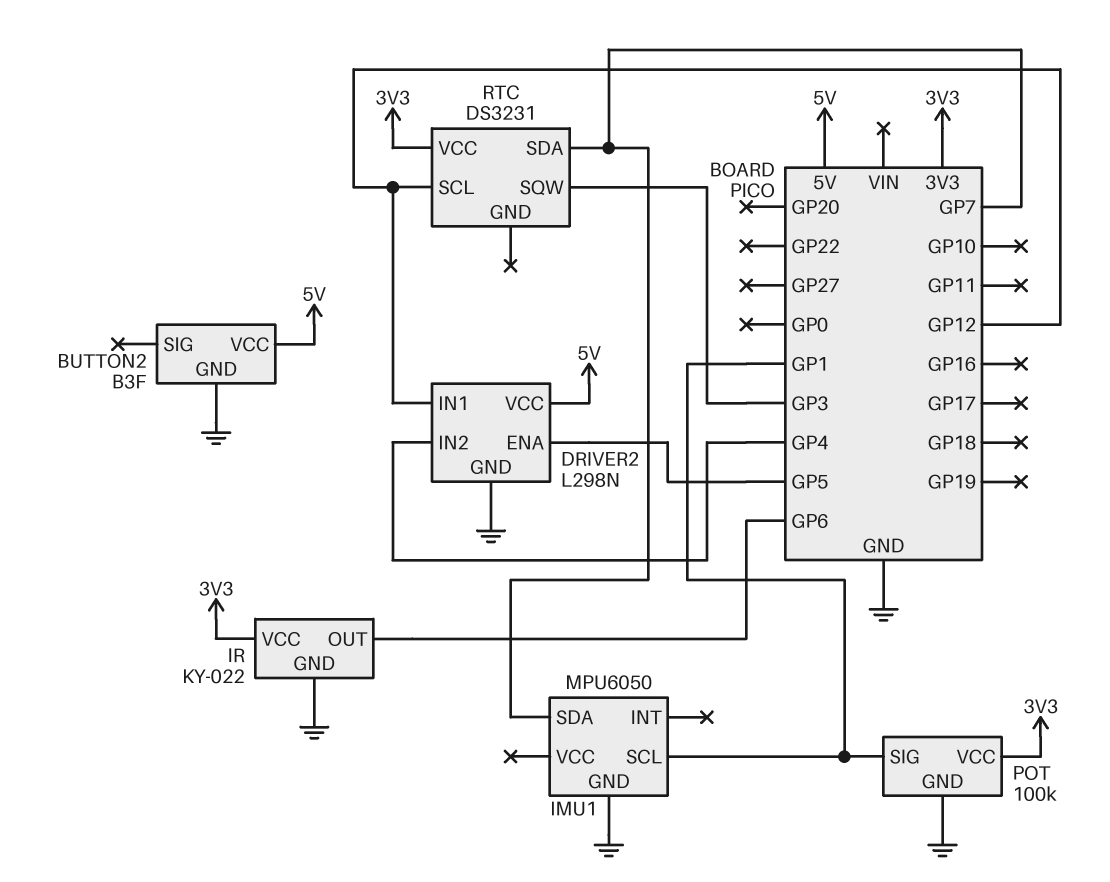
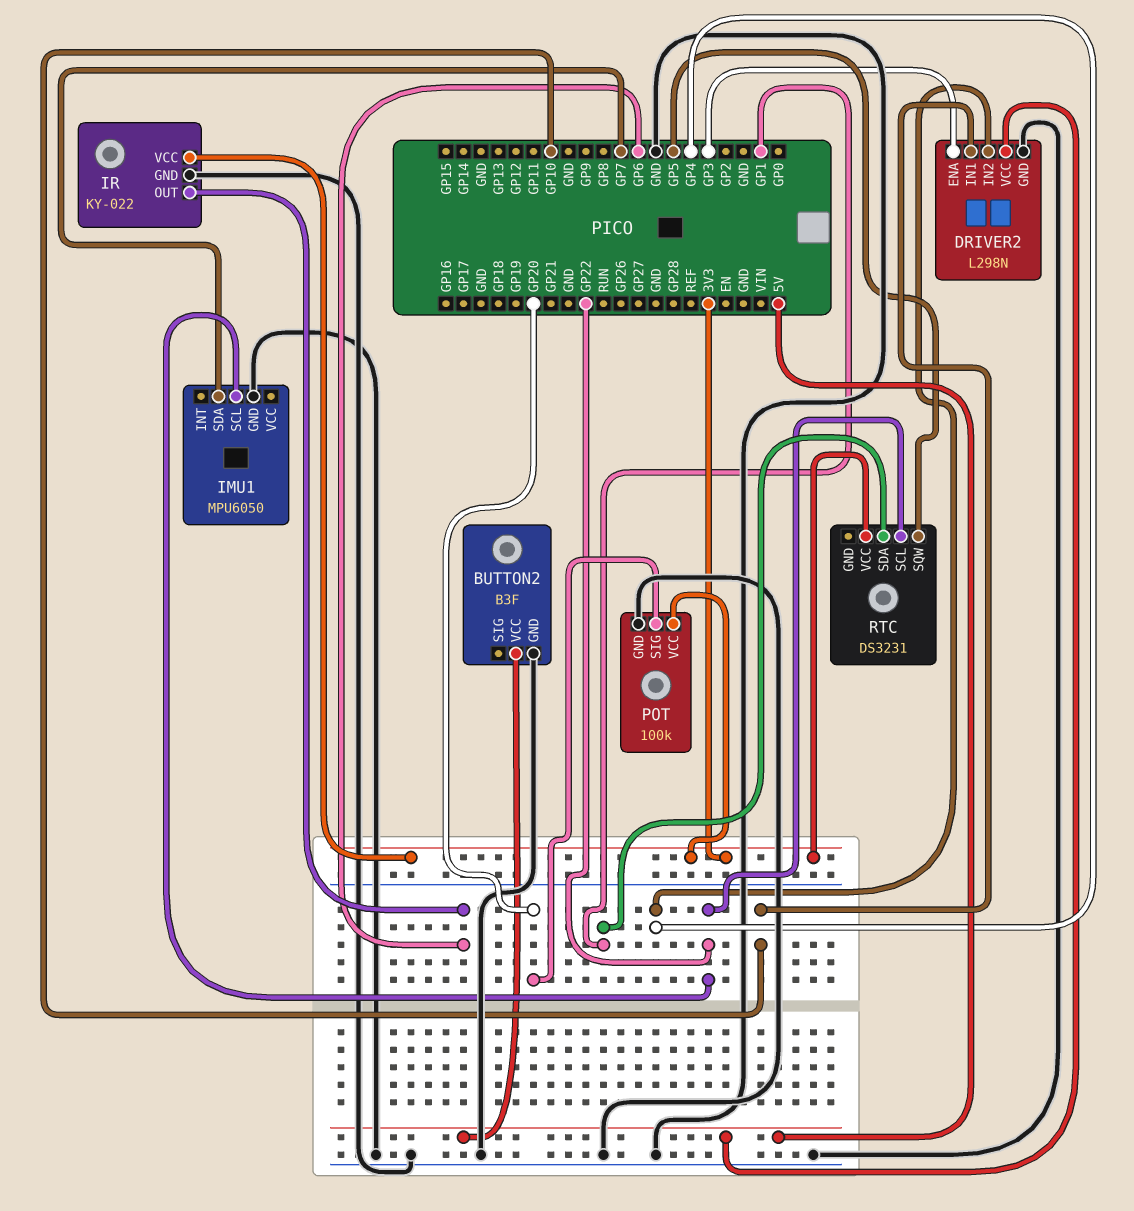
DRIVER2 pin ENA: GP5 -> GP3
DRIVER2 pin IN1: GP12 -> GP10
IMU1 pin SCL: GP1 -> GP22
POT pin SIG: GP1 -> GP20
RTC pin SCL: GP12 -> GP22
RTC pin SDA: GP7 -> GP1
RTC pin SQW: GP3 -> GP5

